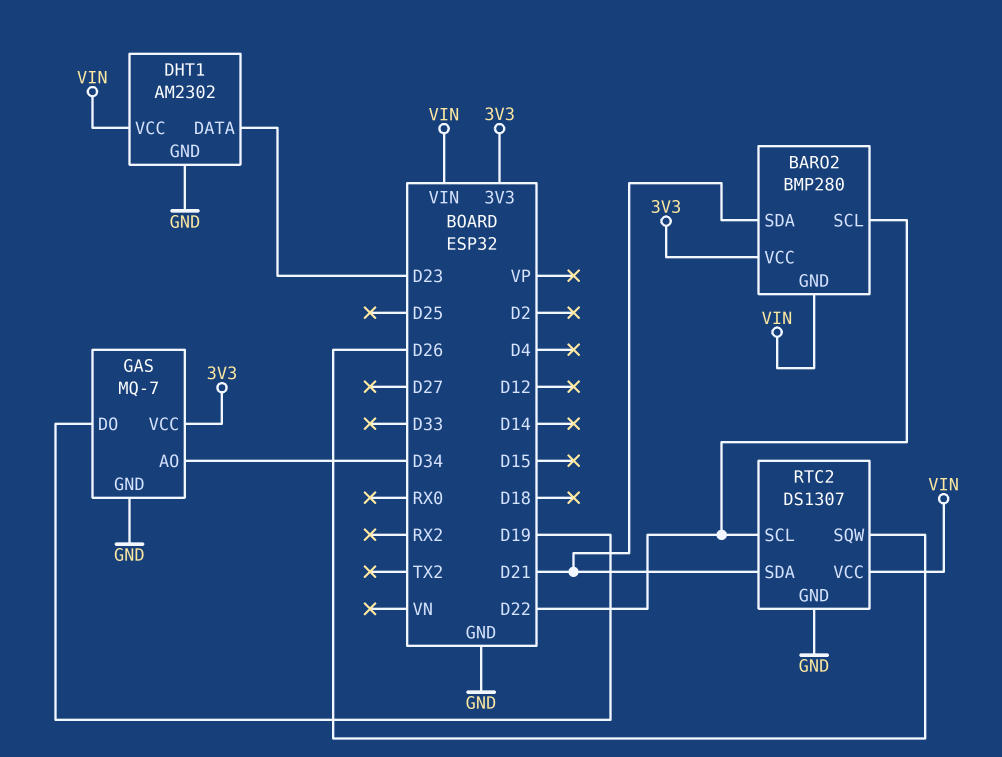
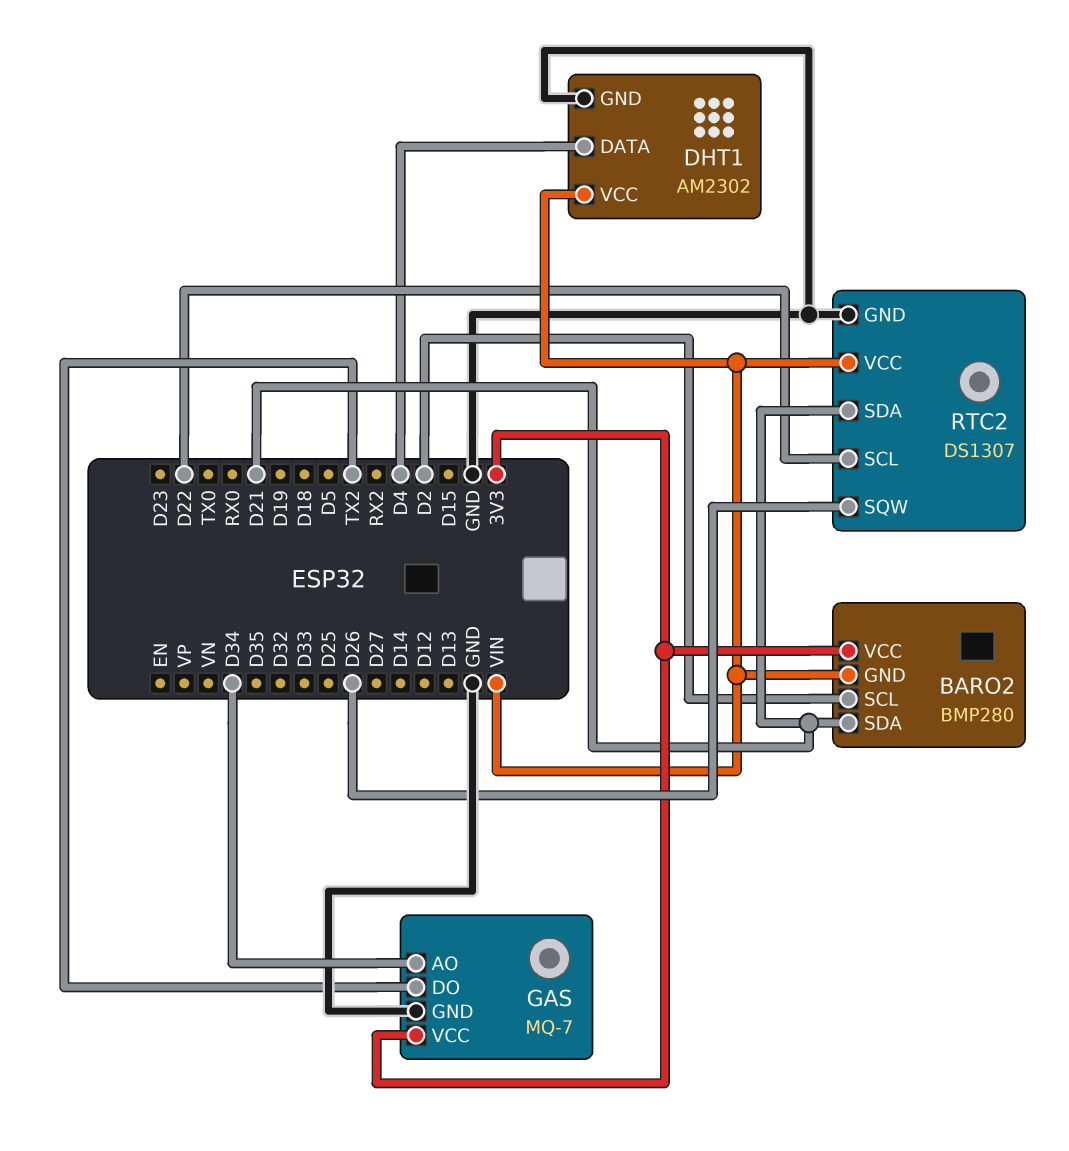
BARO2 pin SCL: D22 -> D2
DHT1 pin DATA: D23 -> D4
GAS pin DO: D19 -> TX2

